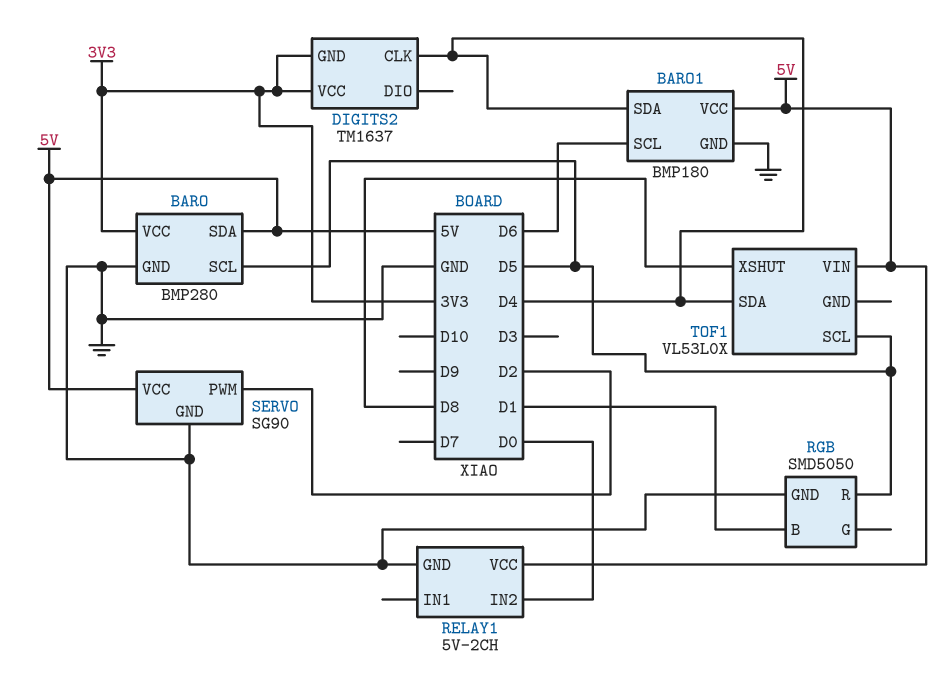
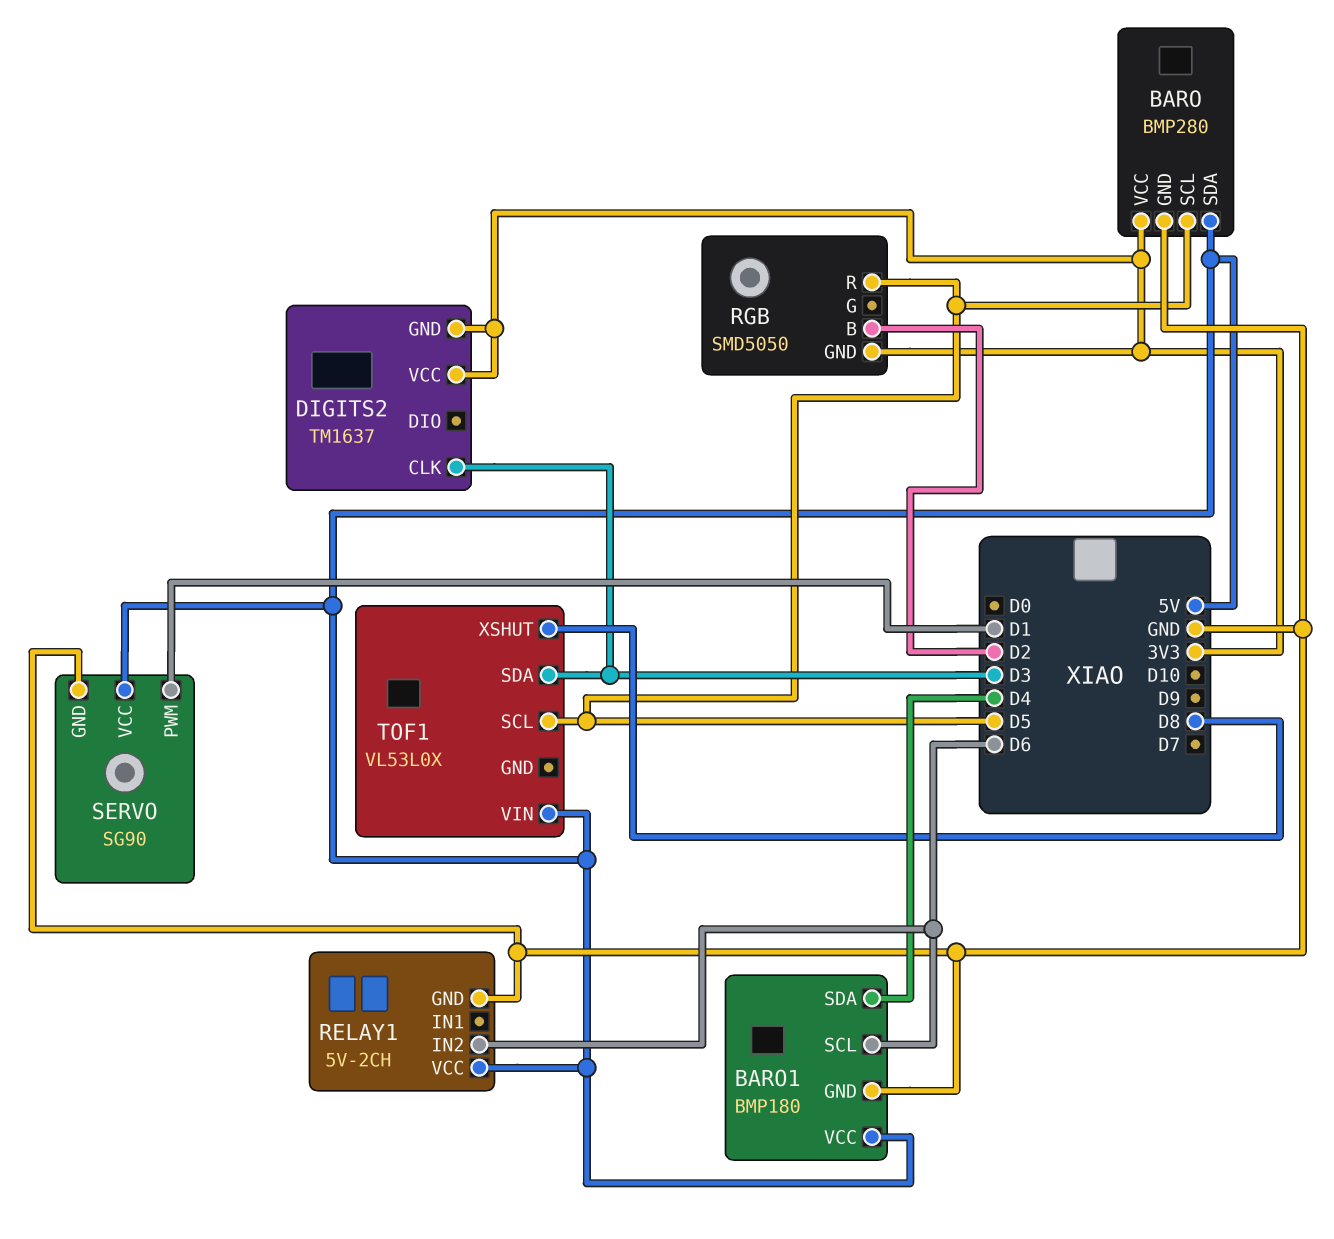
DIGITS2 pin CLK: D4 -> D3
RELAY1 pin IN2: D0 -> D6
RGB pin B: D1 -> D2
RGB pin GND: GND -> 3V3
SERVO pin PWM: D2 -> D1
TOF1 pin SDA: D4 -> D3

